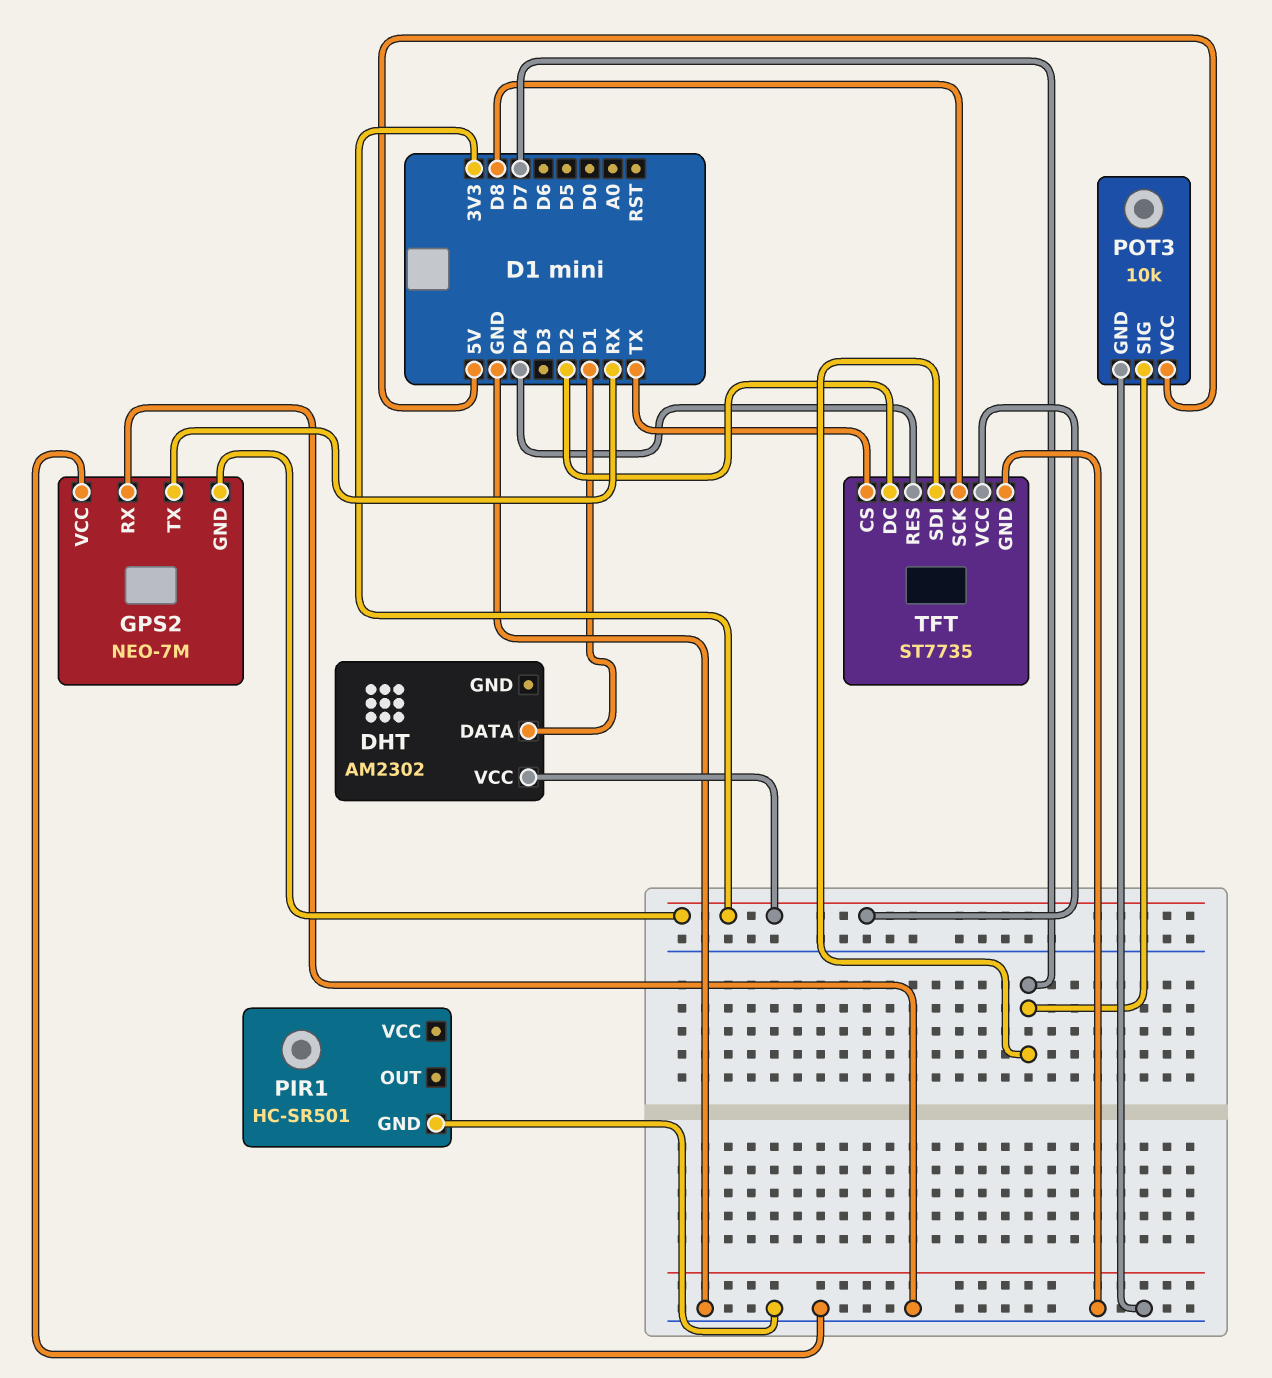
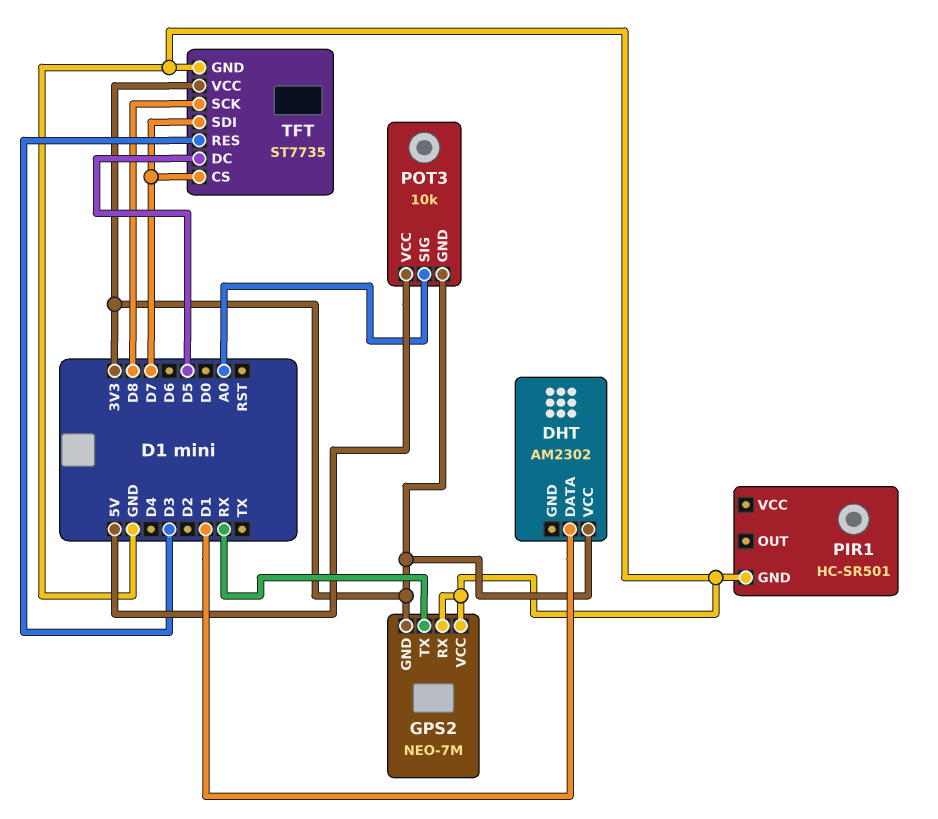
POT3 pin GND: GND -> 3V3
POT3 pin SIG: D7 -> A0
TFT pin CS: TX -> D7
TFT pin DC: D2 -> D5
TFT pin RES: D4 -> D3

